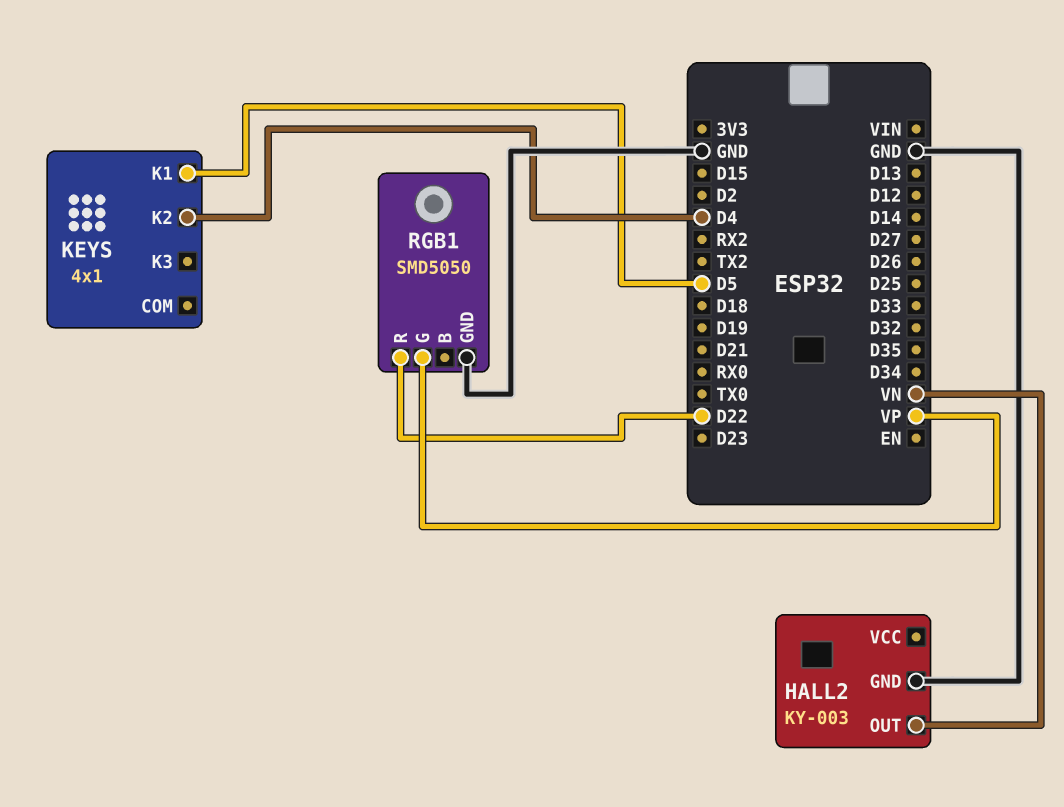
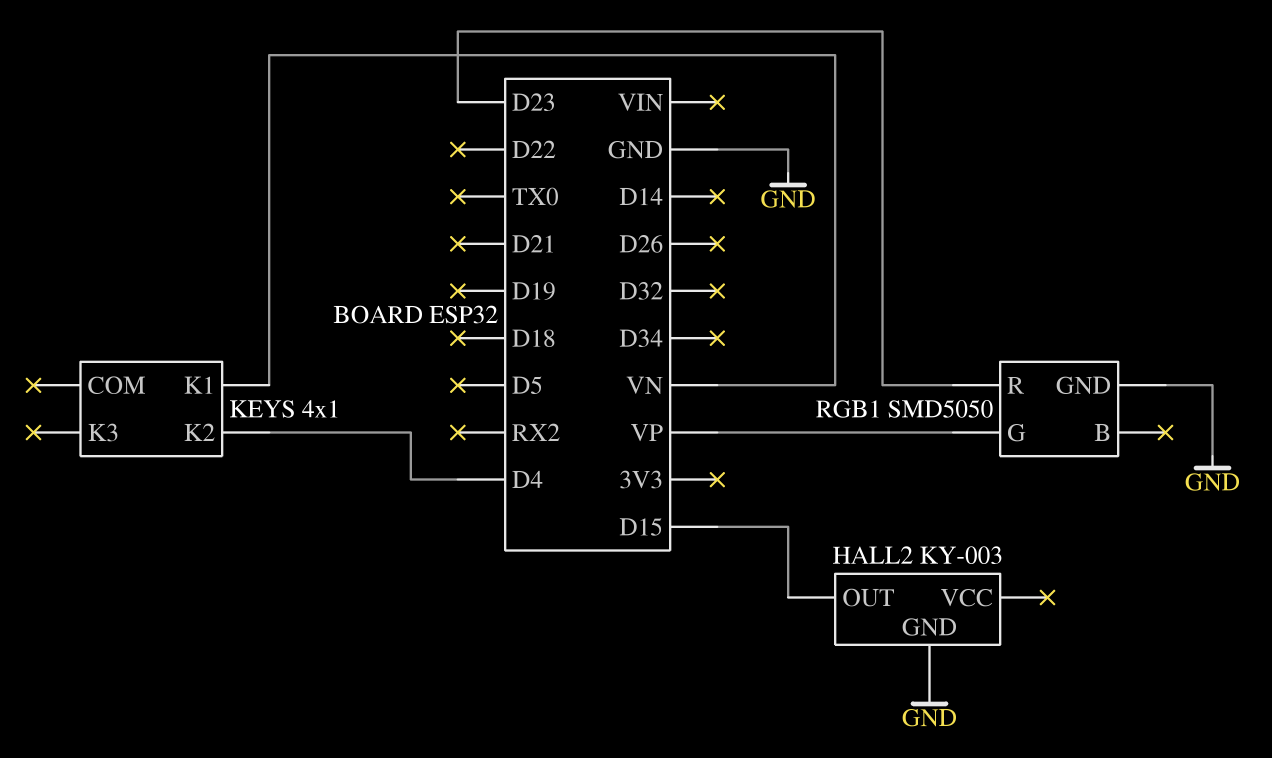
HALL2 pin OUT: VN -> D15
KEYS pin K1: D5 -> VN
RGB1 pin R: D22 -> D23

